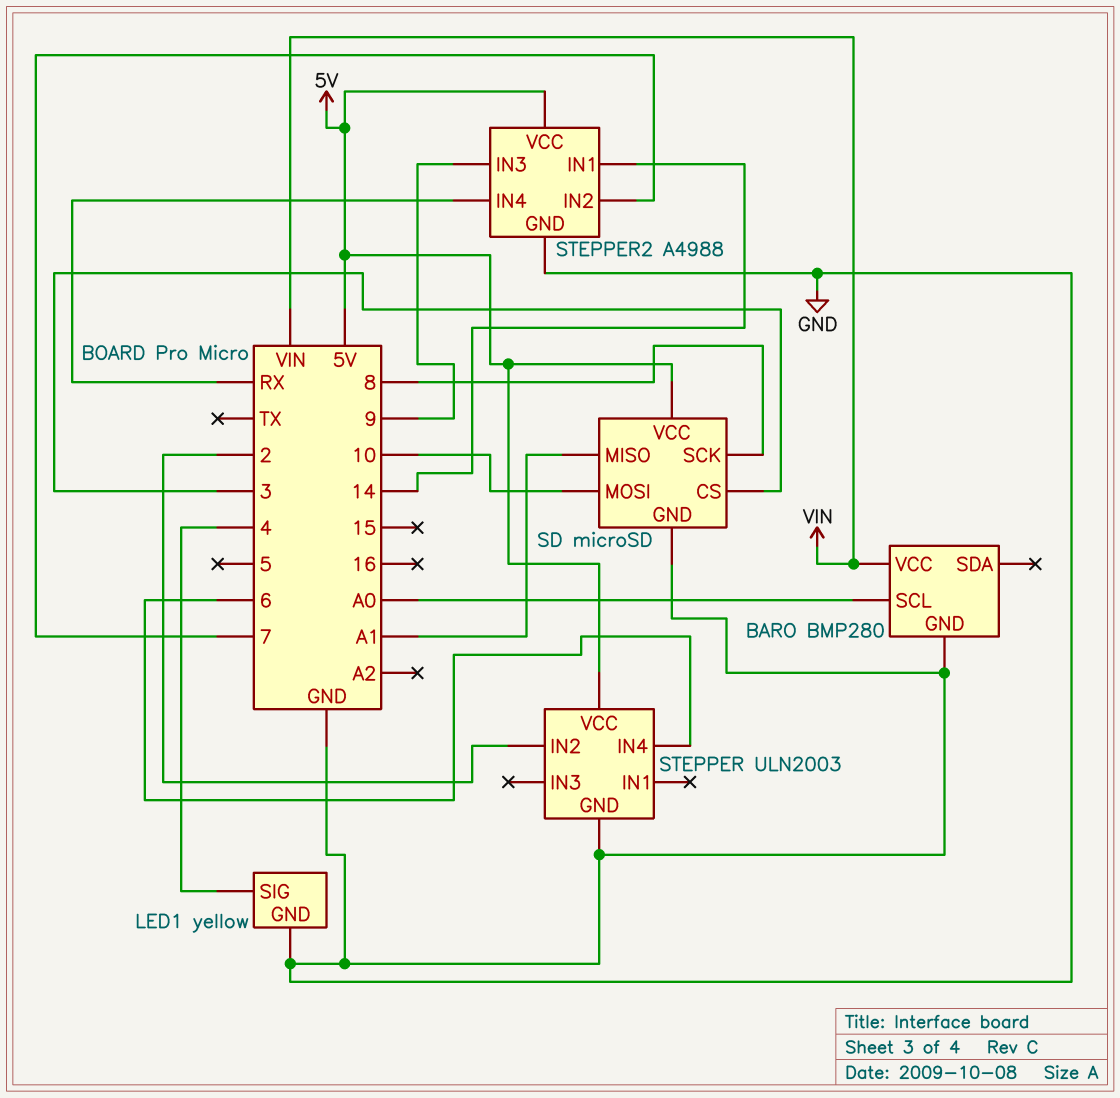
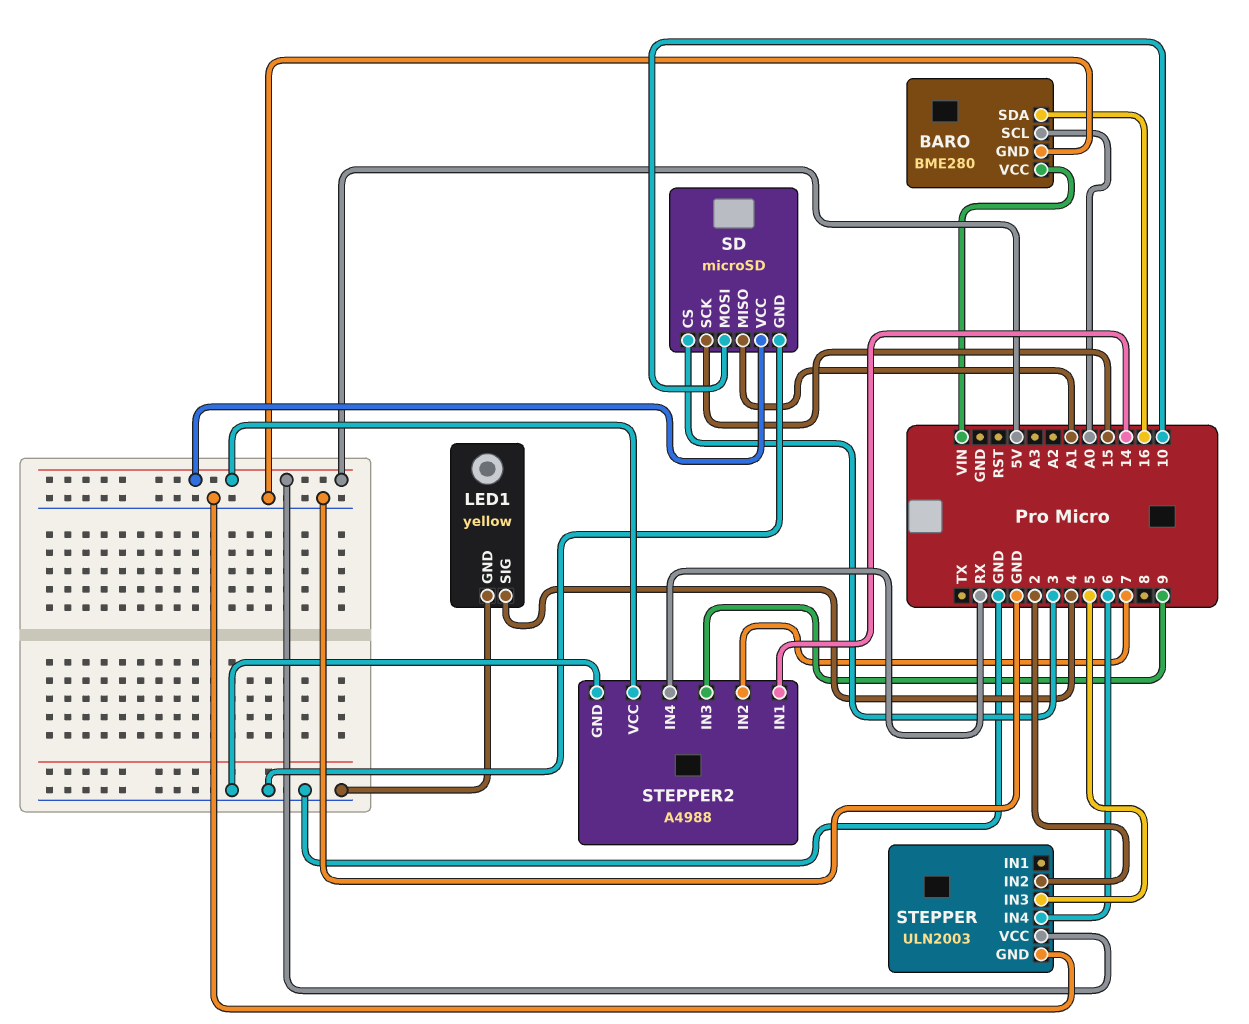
BARO: BMP280 -> BME280
BARO pin SDA: none -> 16
SD pin SCK: 8 -> 15
STEPPER pin IN3: none -> 5

